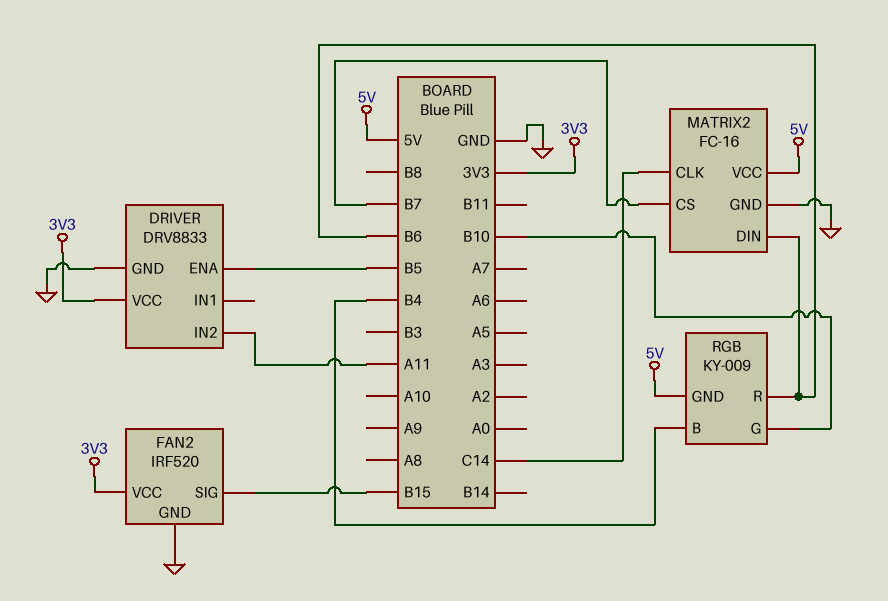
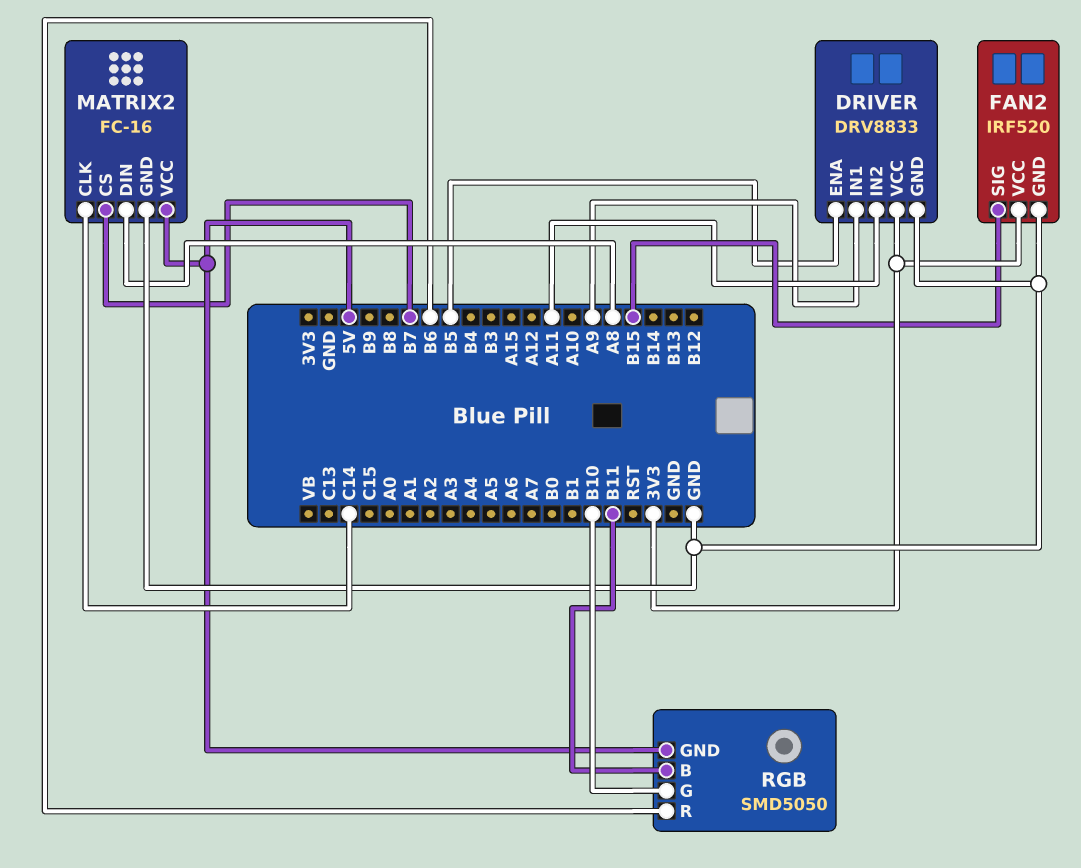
DRIVER pin IN1: none -> A9
MATRIX2 pin DIN: B6 -> A8
RGB: KY-009 -> SMD5050
RGB pin B: B4 -> B11

